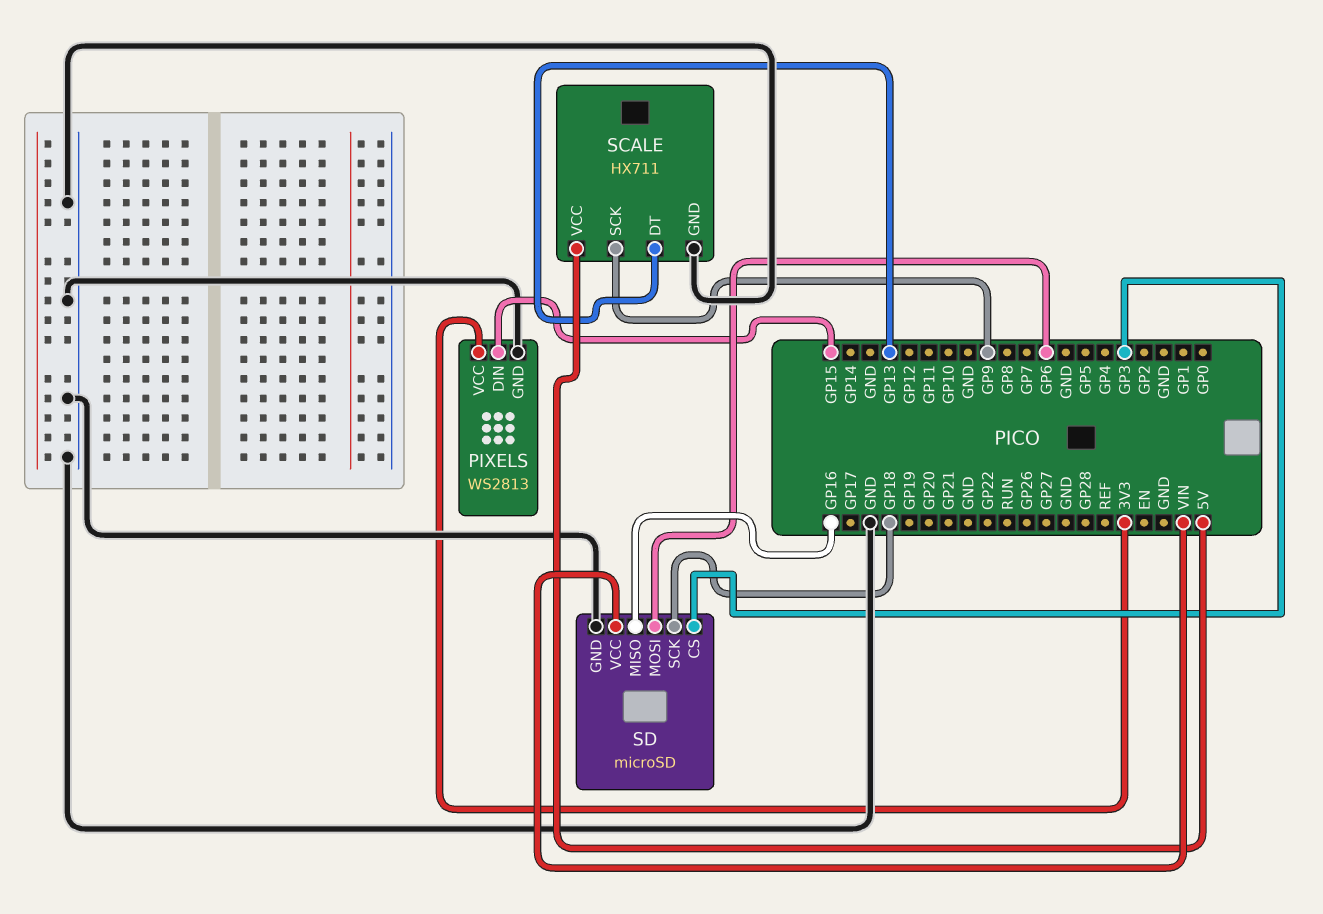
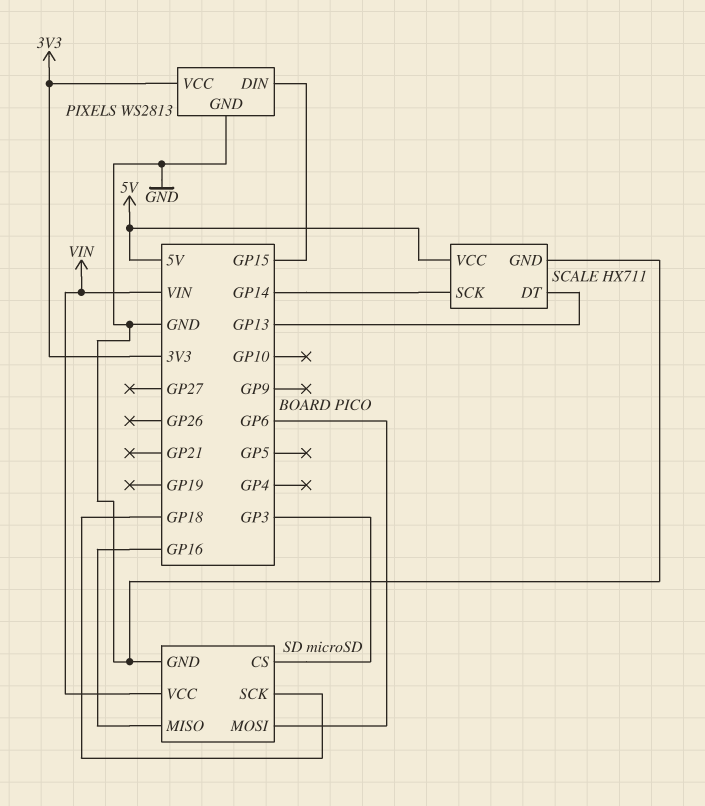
SCALE pin SCK: GP9 -> GP14

